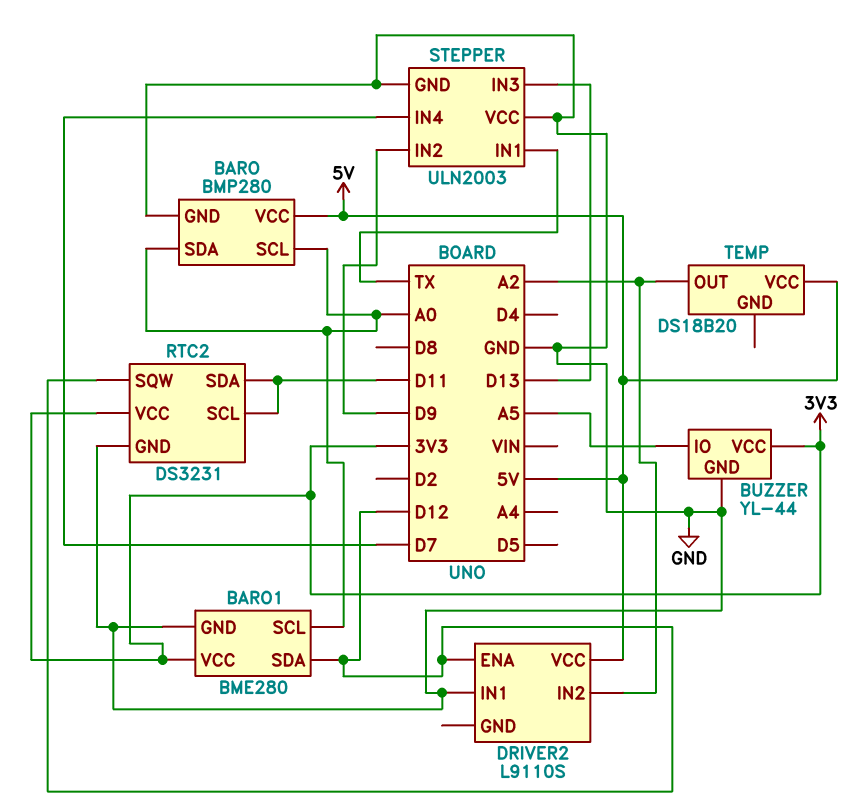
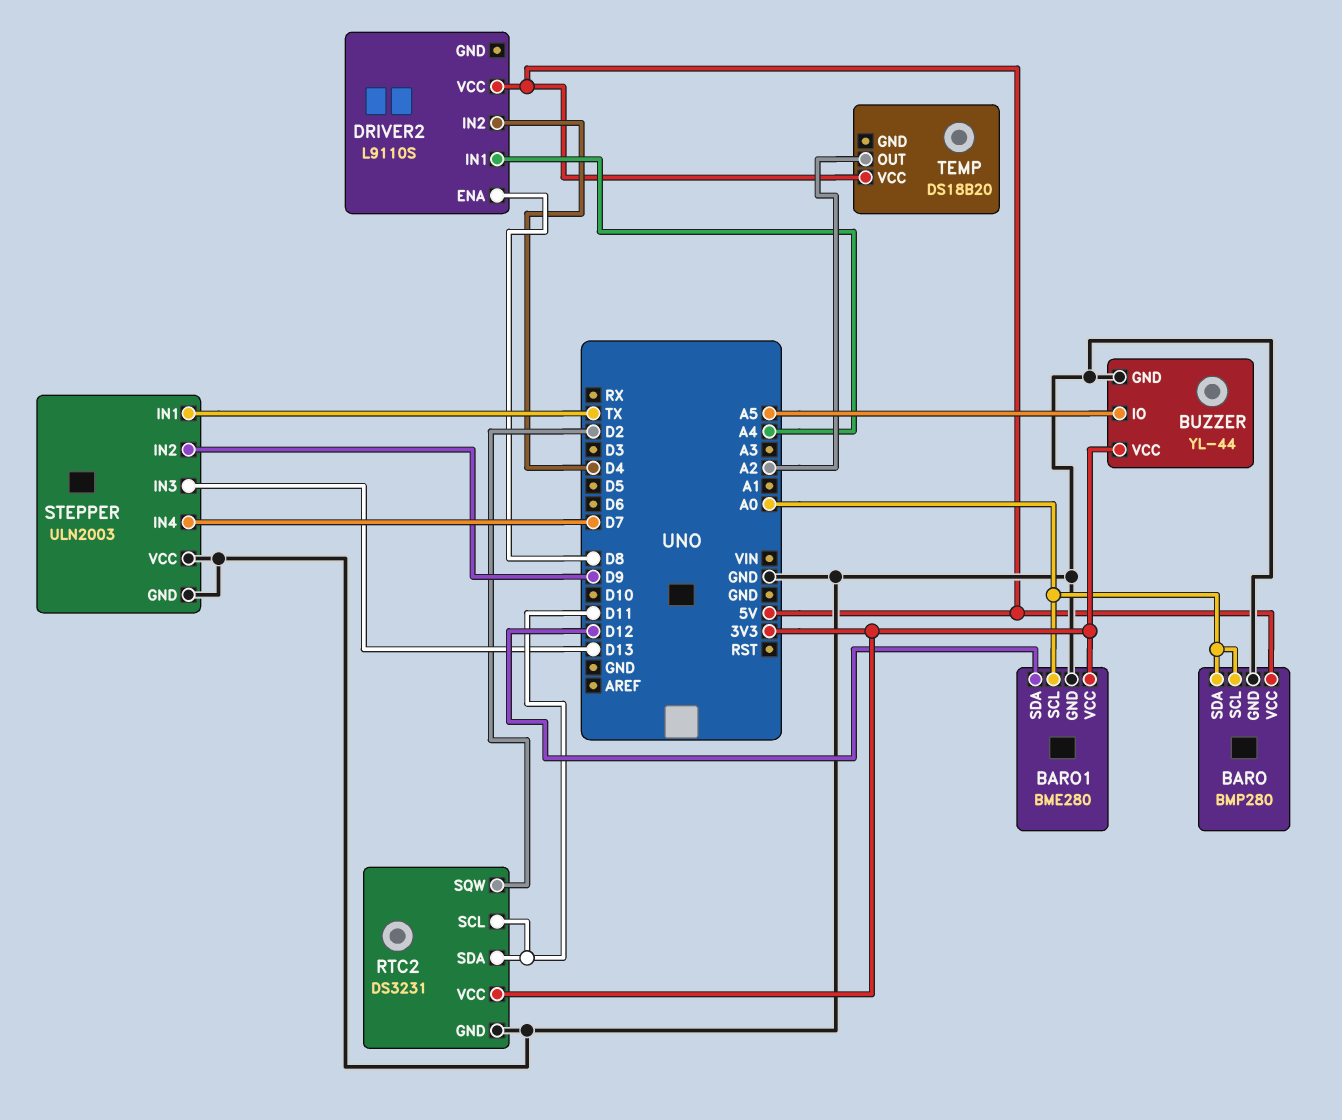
DRIVER2 pin ENA: D12 -> D8
DRIVER2 pin IN1: GND -> A4
DRIVER2 pin IN2: A2 -> D4
RTC2 pin SQW: D12 -> D2

